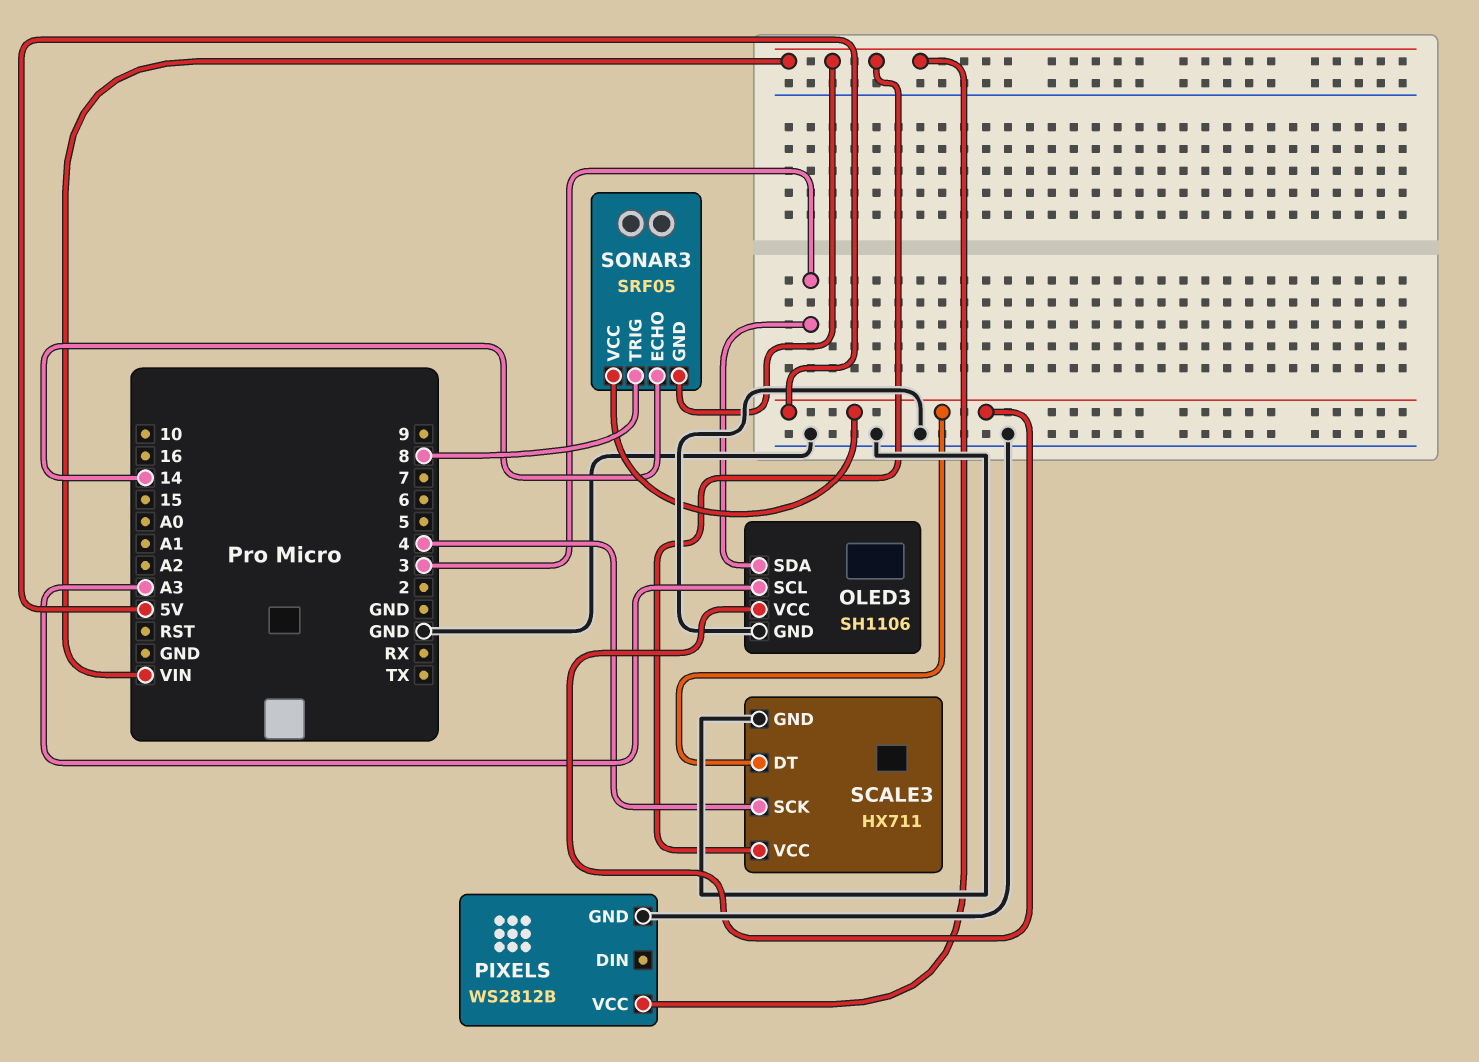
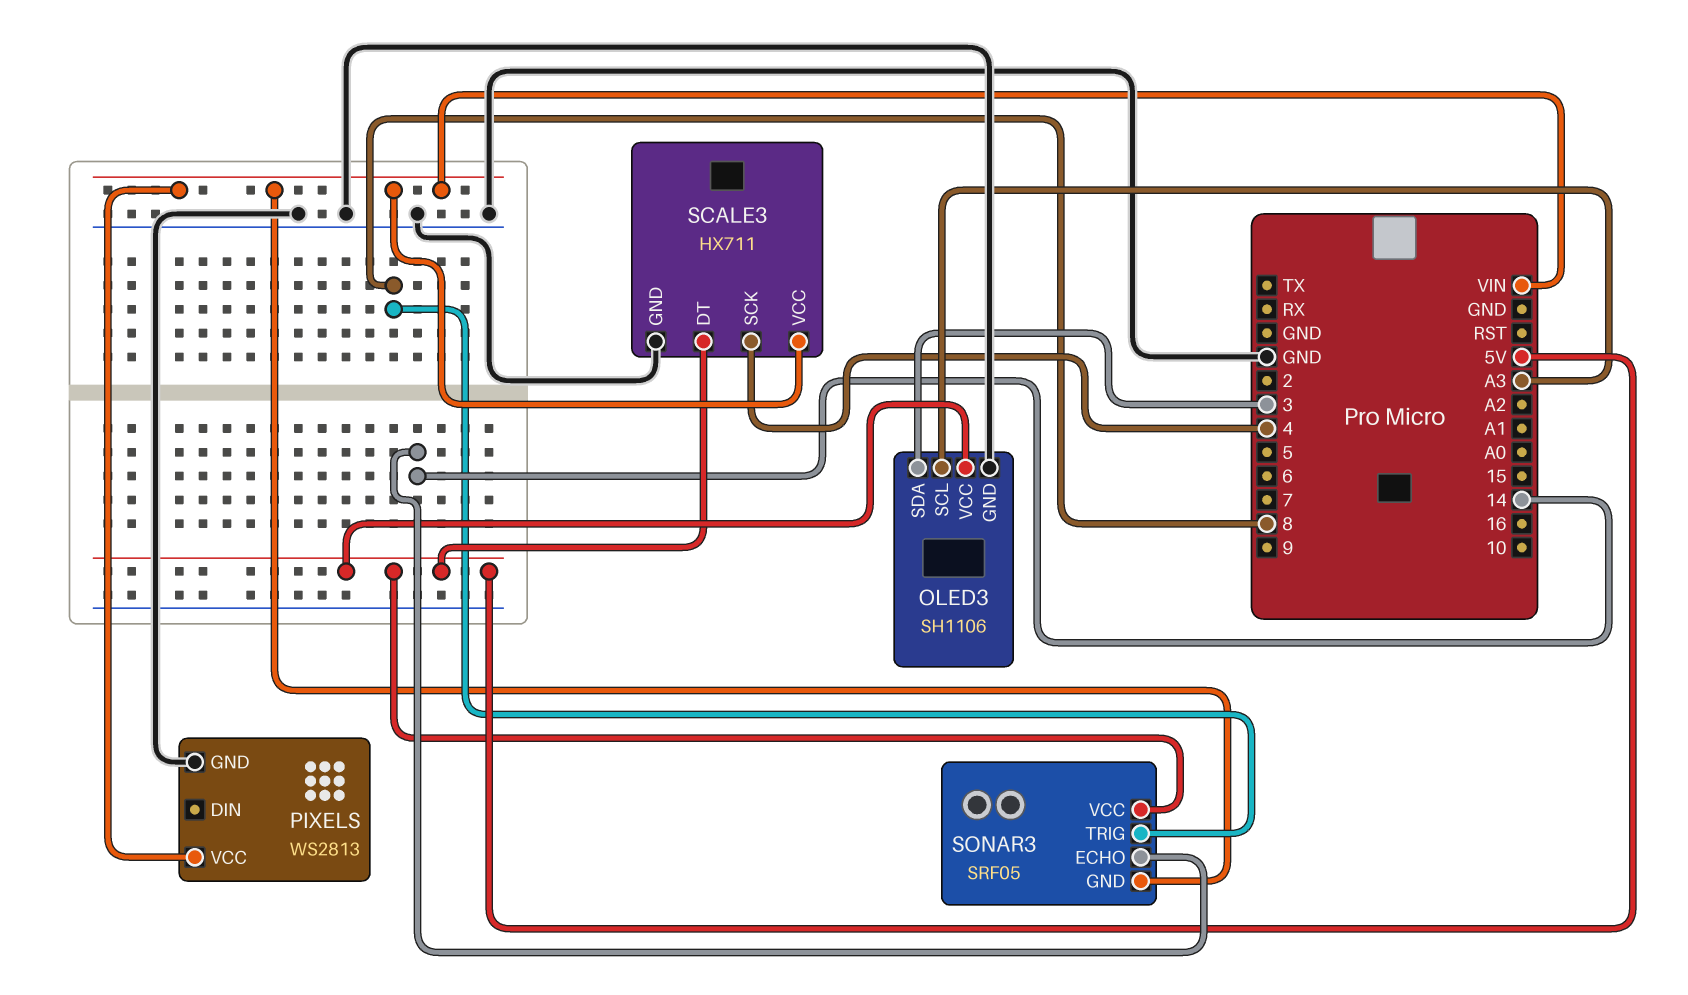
PIXELS: WS2812B -> WS2813

